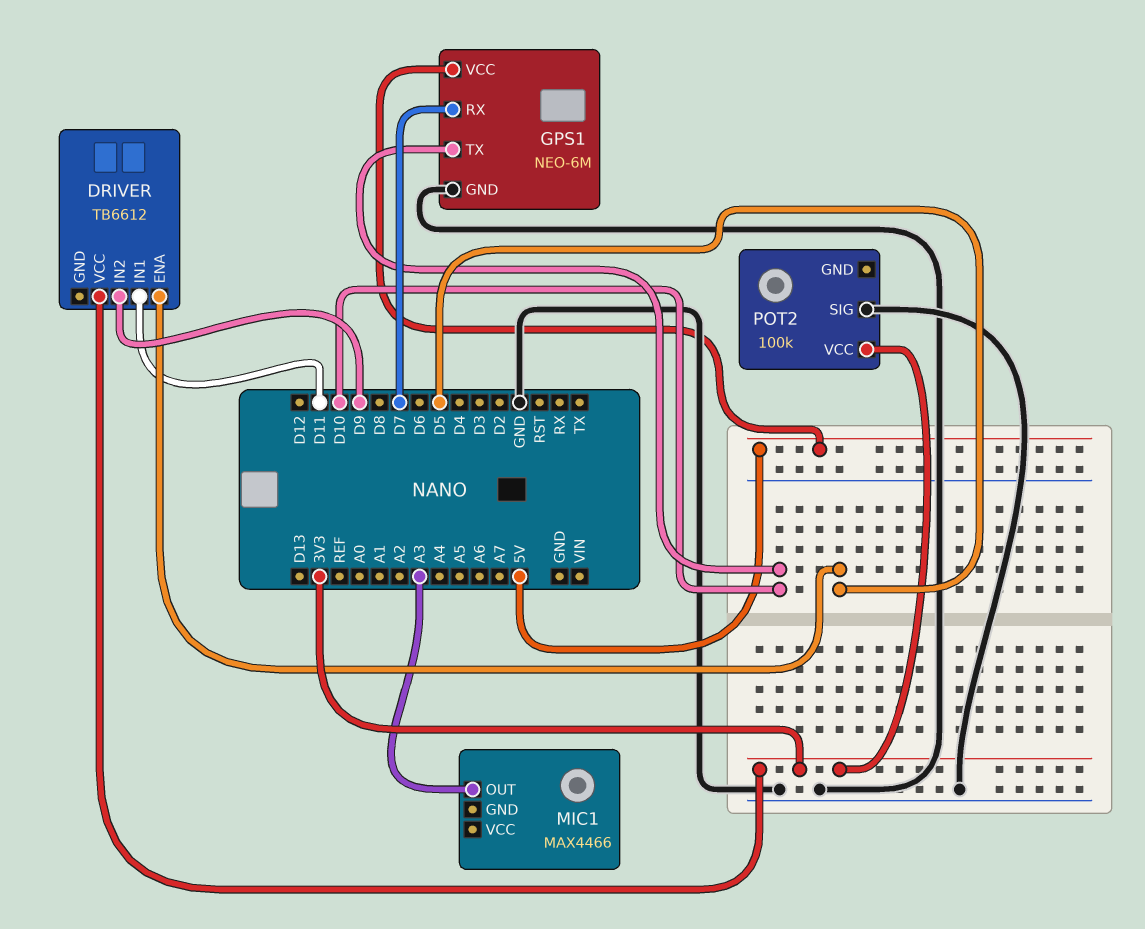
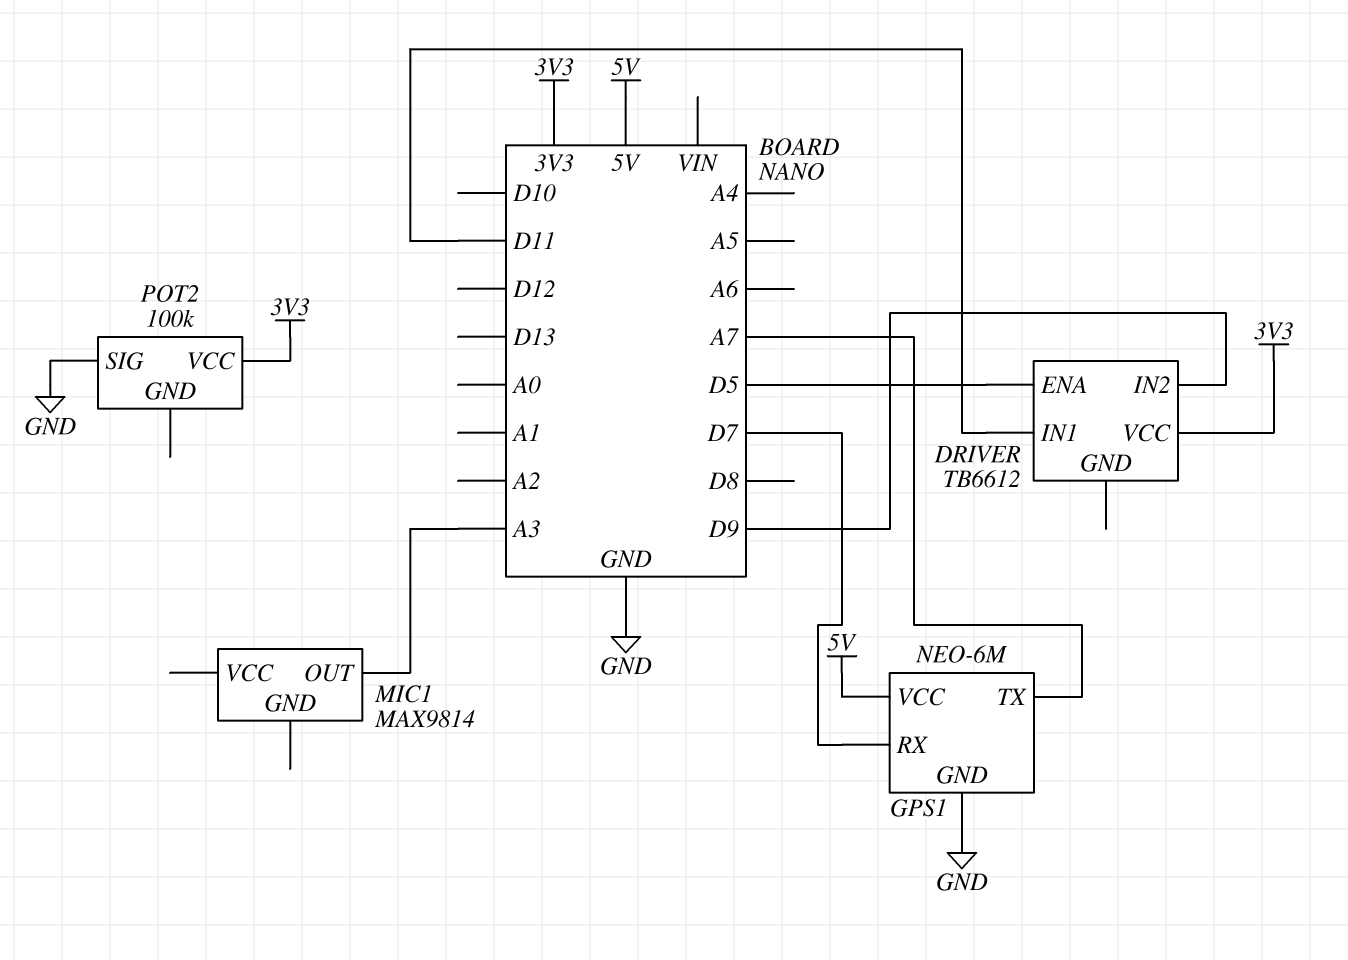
GPS1 pin TX: D10 -> A7
MIC1: MAX4466 -> MAX9814

